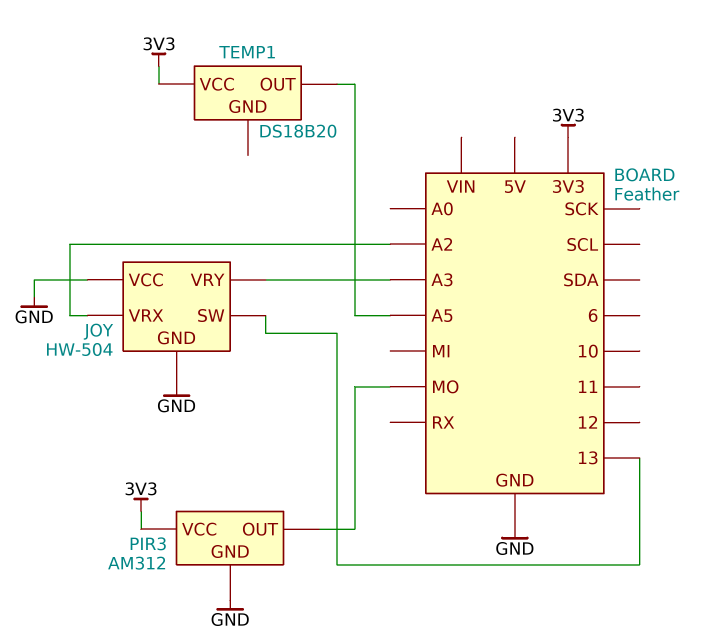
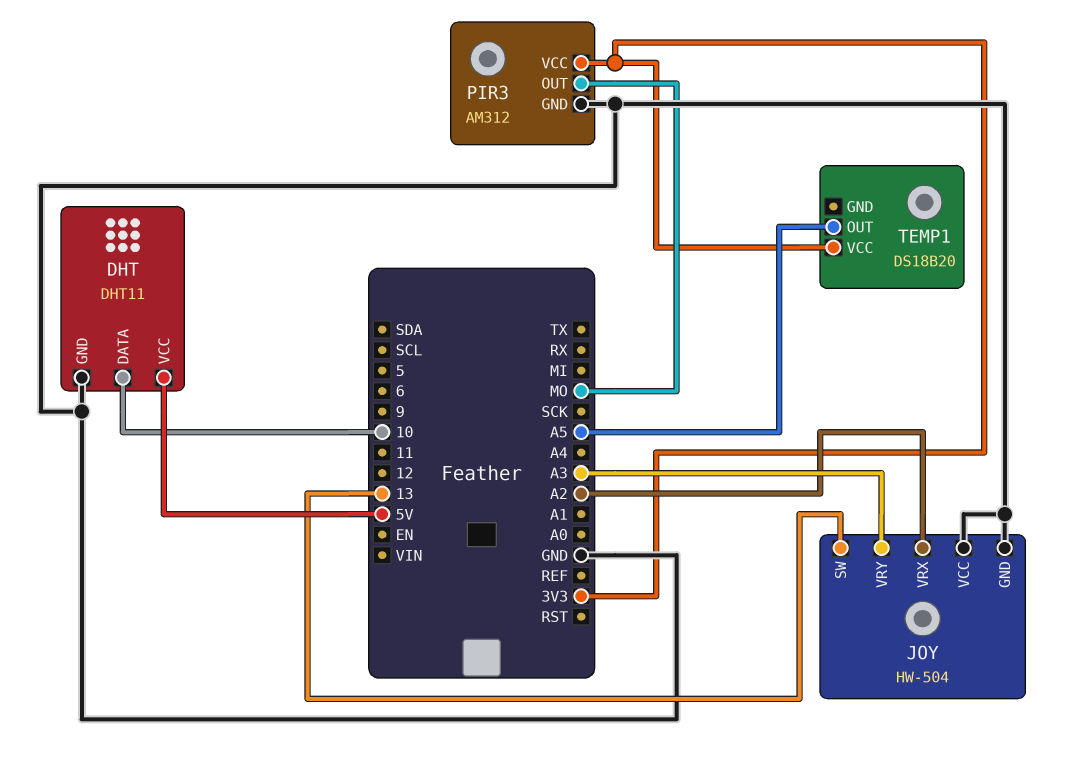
DHT: none -> DHT11
DHT pin DATA: none -> 10
DHT pin GND: none -> GND
DHT pin VCC: none -> 5V

